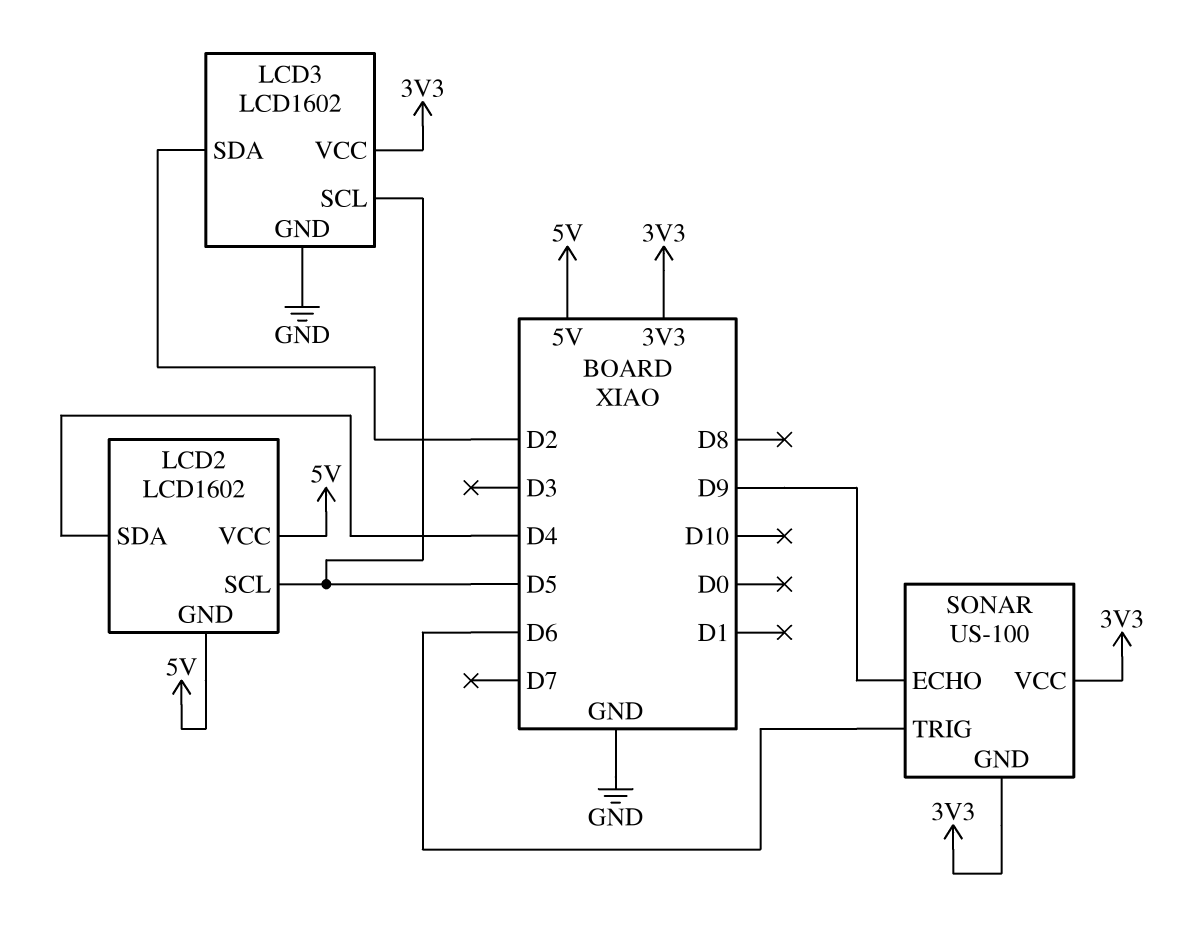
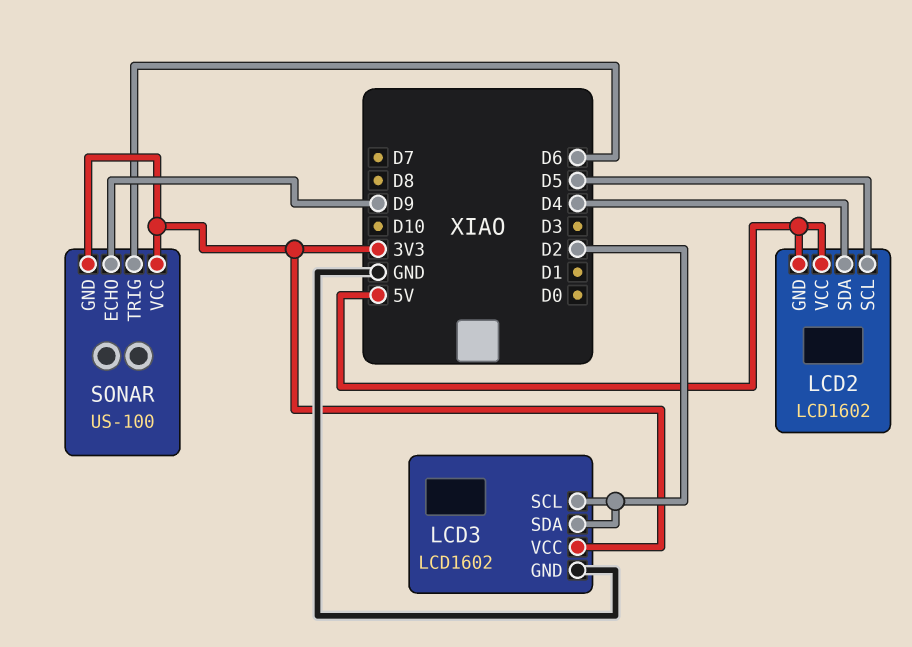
LCD3 pin SCL: D5 -> D2

